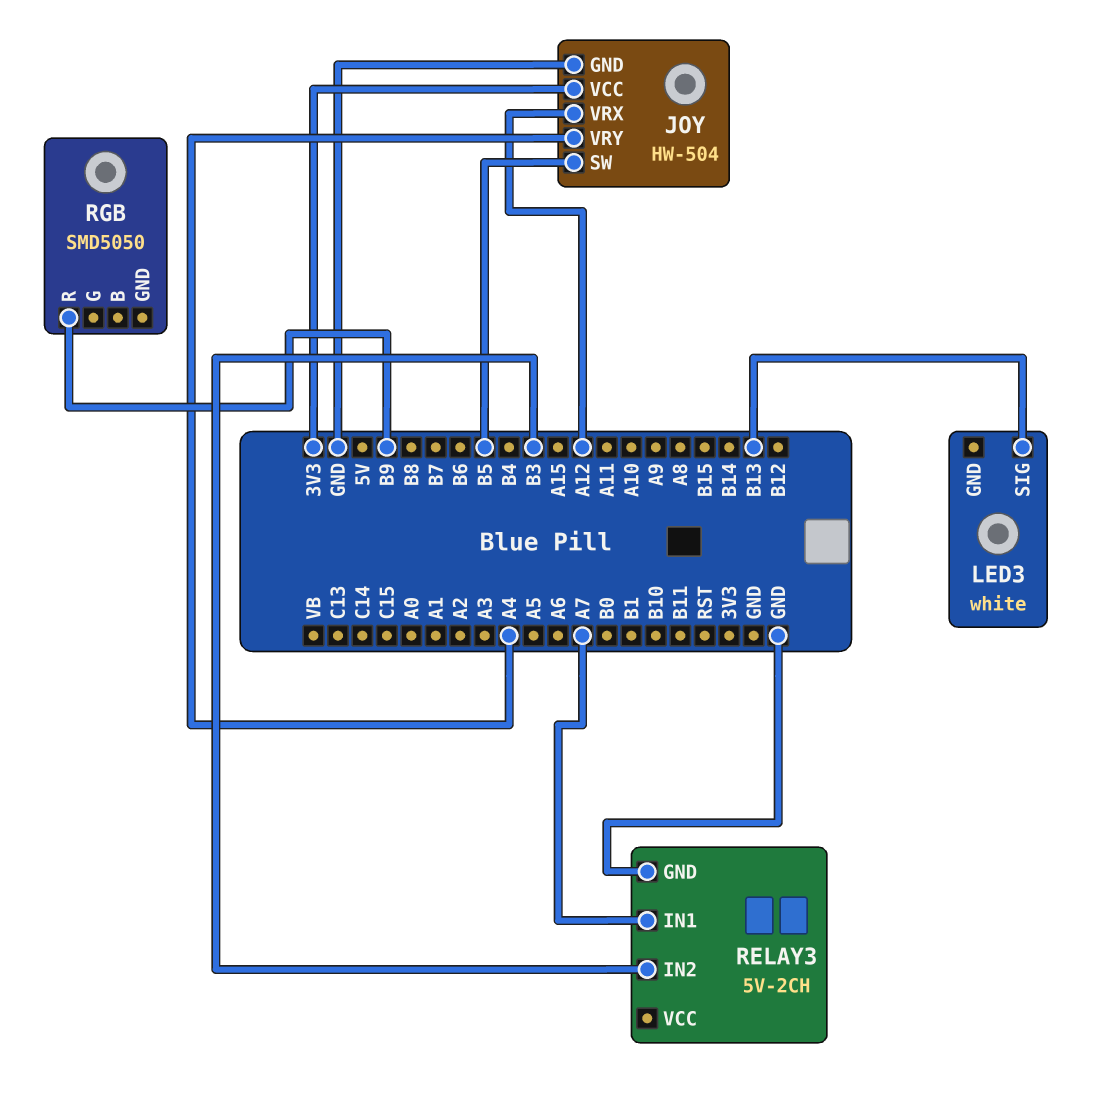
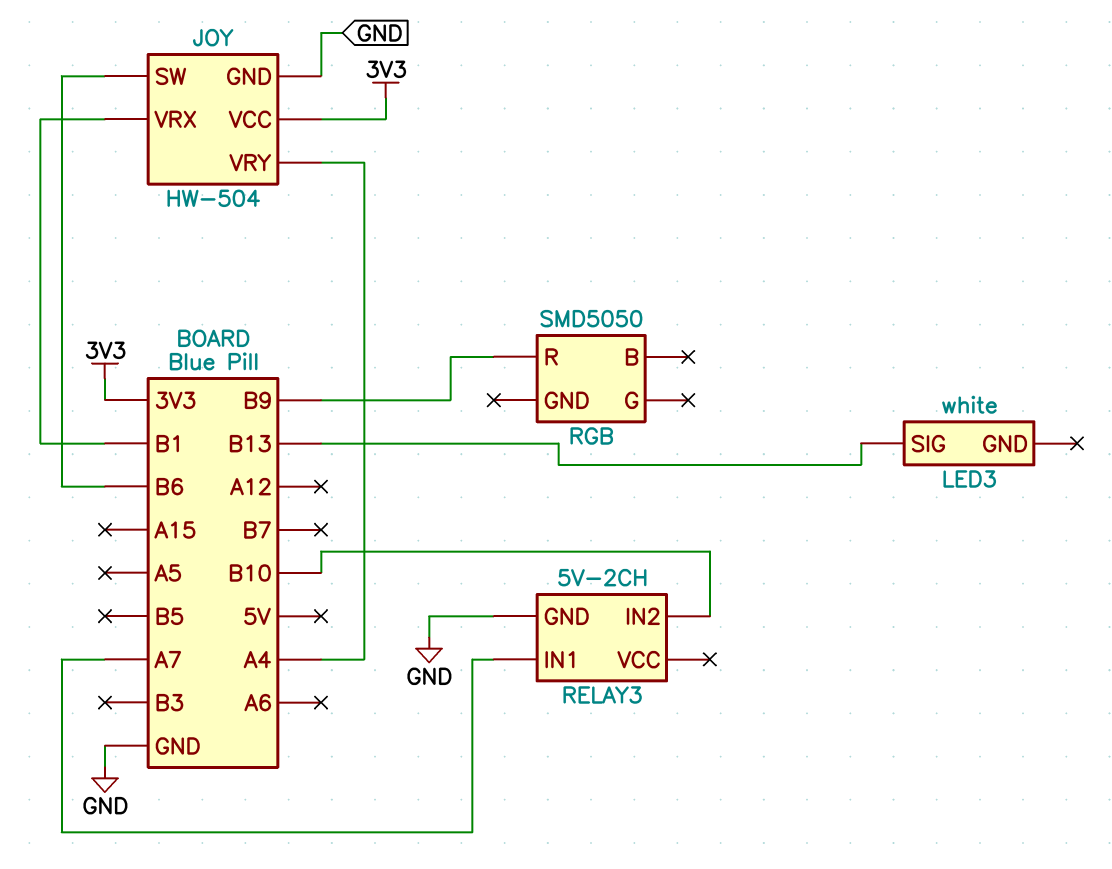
JOY pin SW: B5 -> B6
JOY pin VRX: A12 -> B1
RELAY3 pin IN2: B3 -> B10

